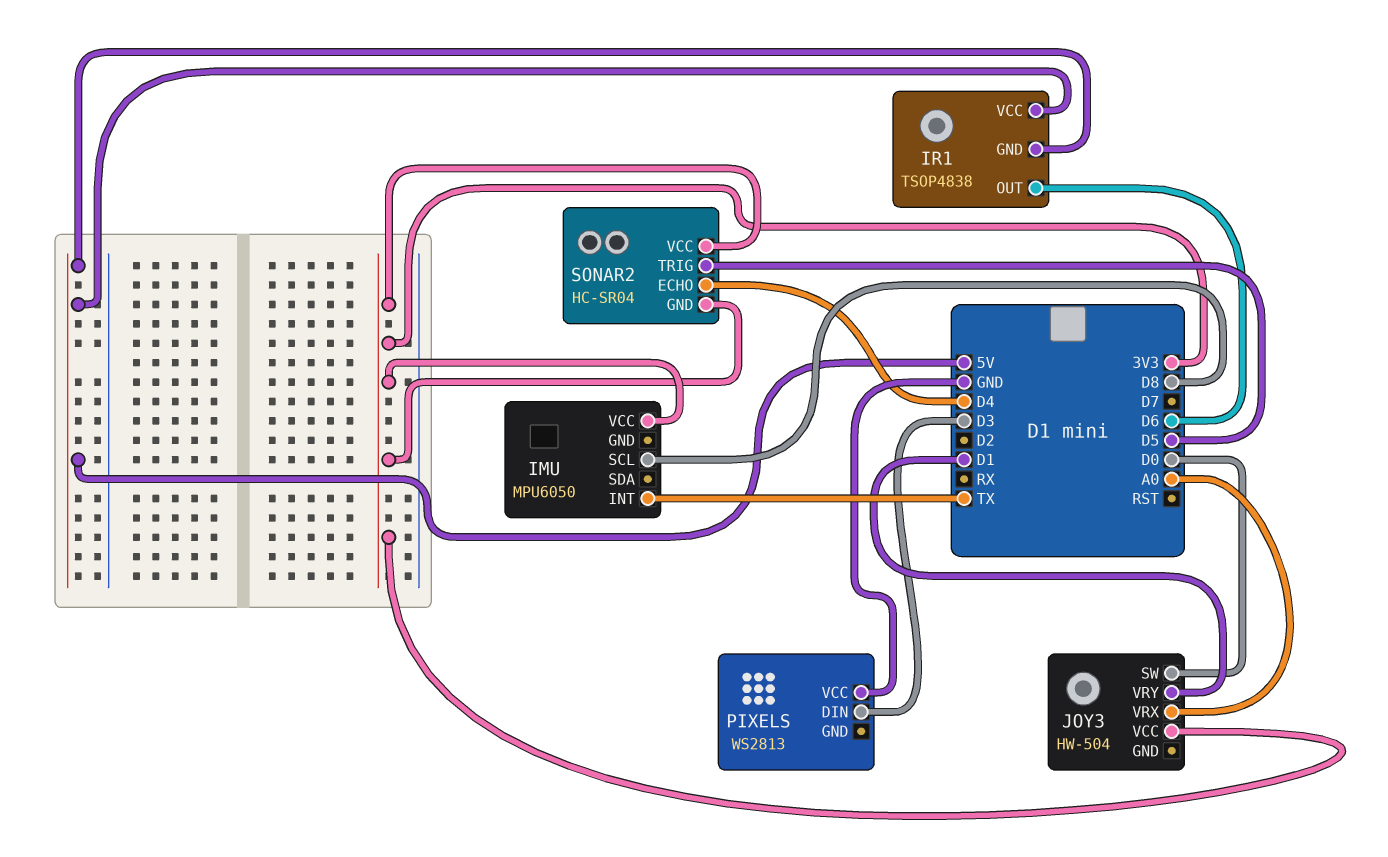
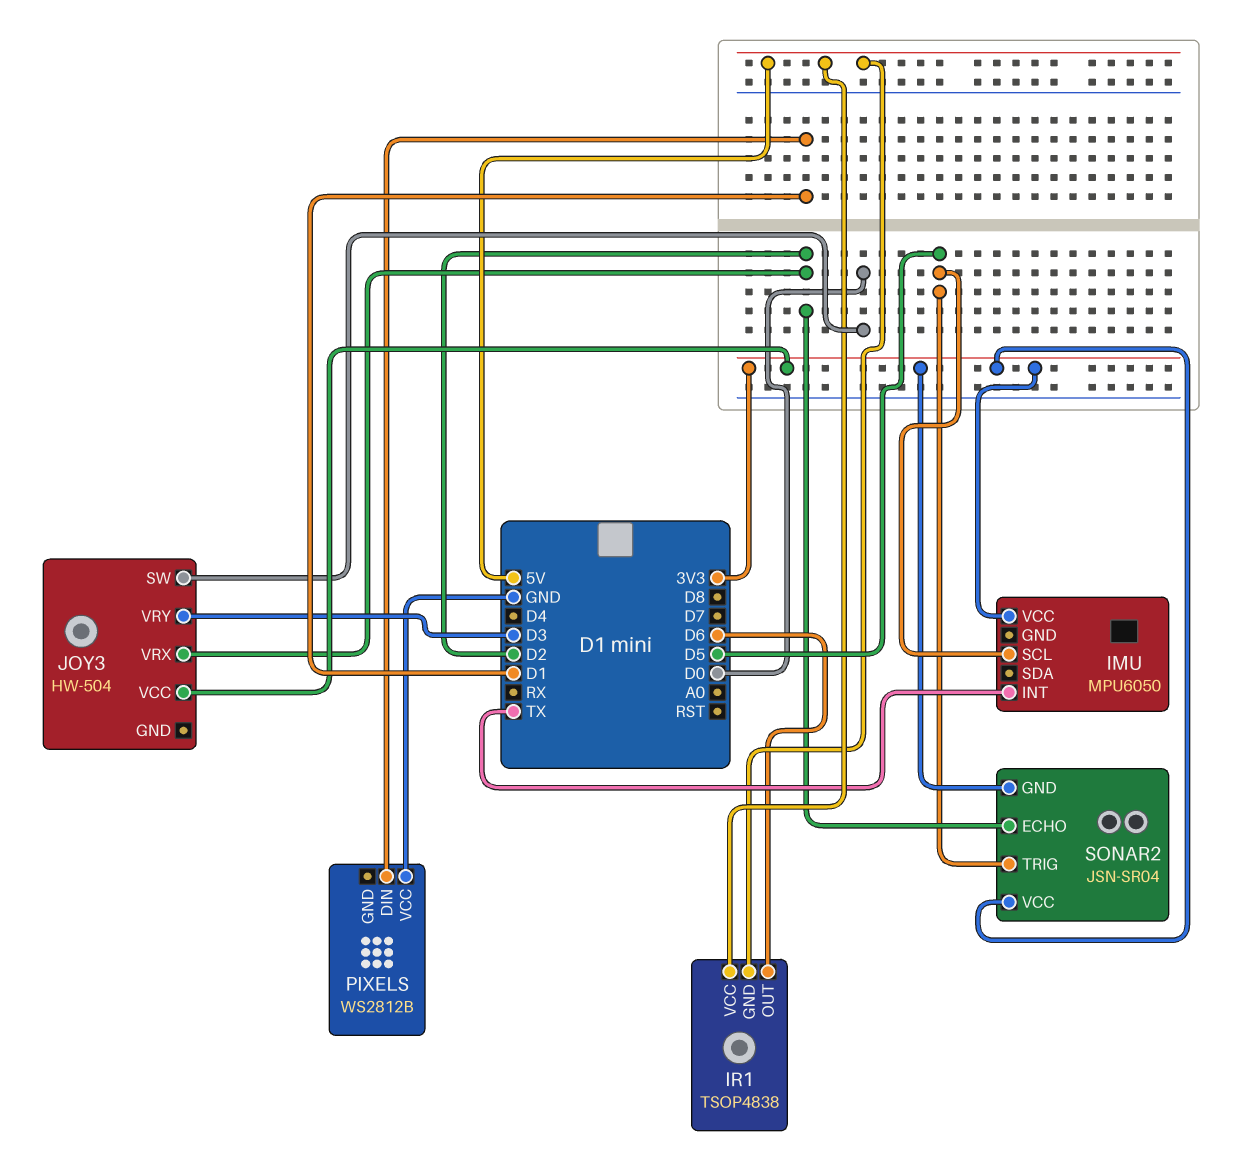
IMU pin SCL: D8 -> D5
JOY3 pin VRX: A0 -> D2
JOY3 pin VRY: D1 -> D3
PIXELS: WS2813 -> WS2812B
PIXELS pin DIN: D3 -> D1
SONAR2: HC-SR04 -> JSN-SR04
SONAR2 pin ECHO: D4 -> D2

